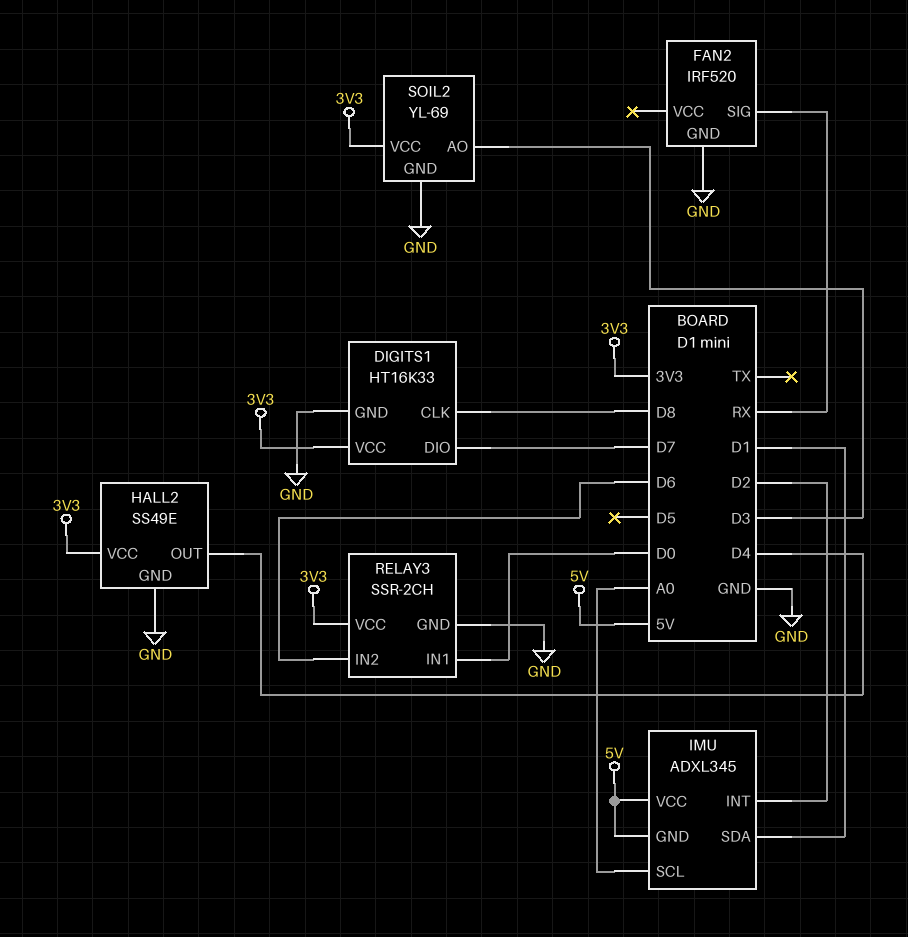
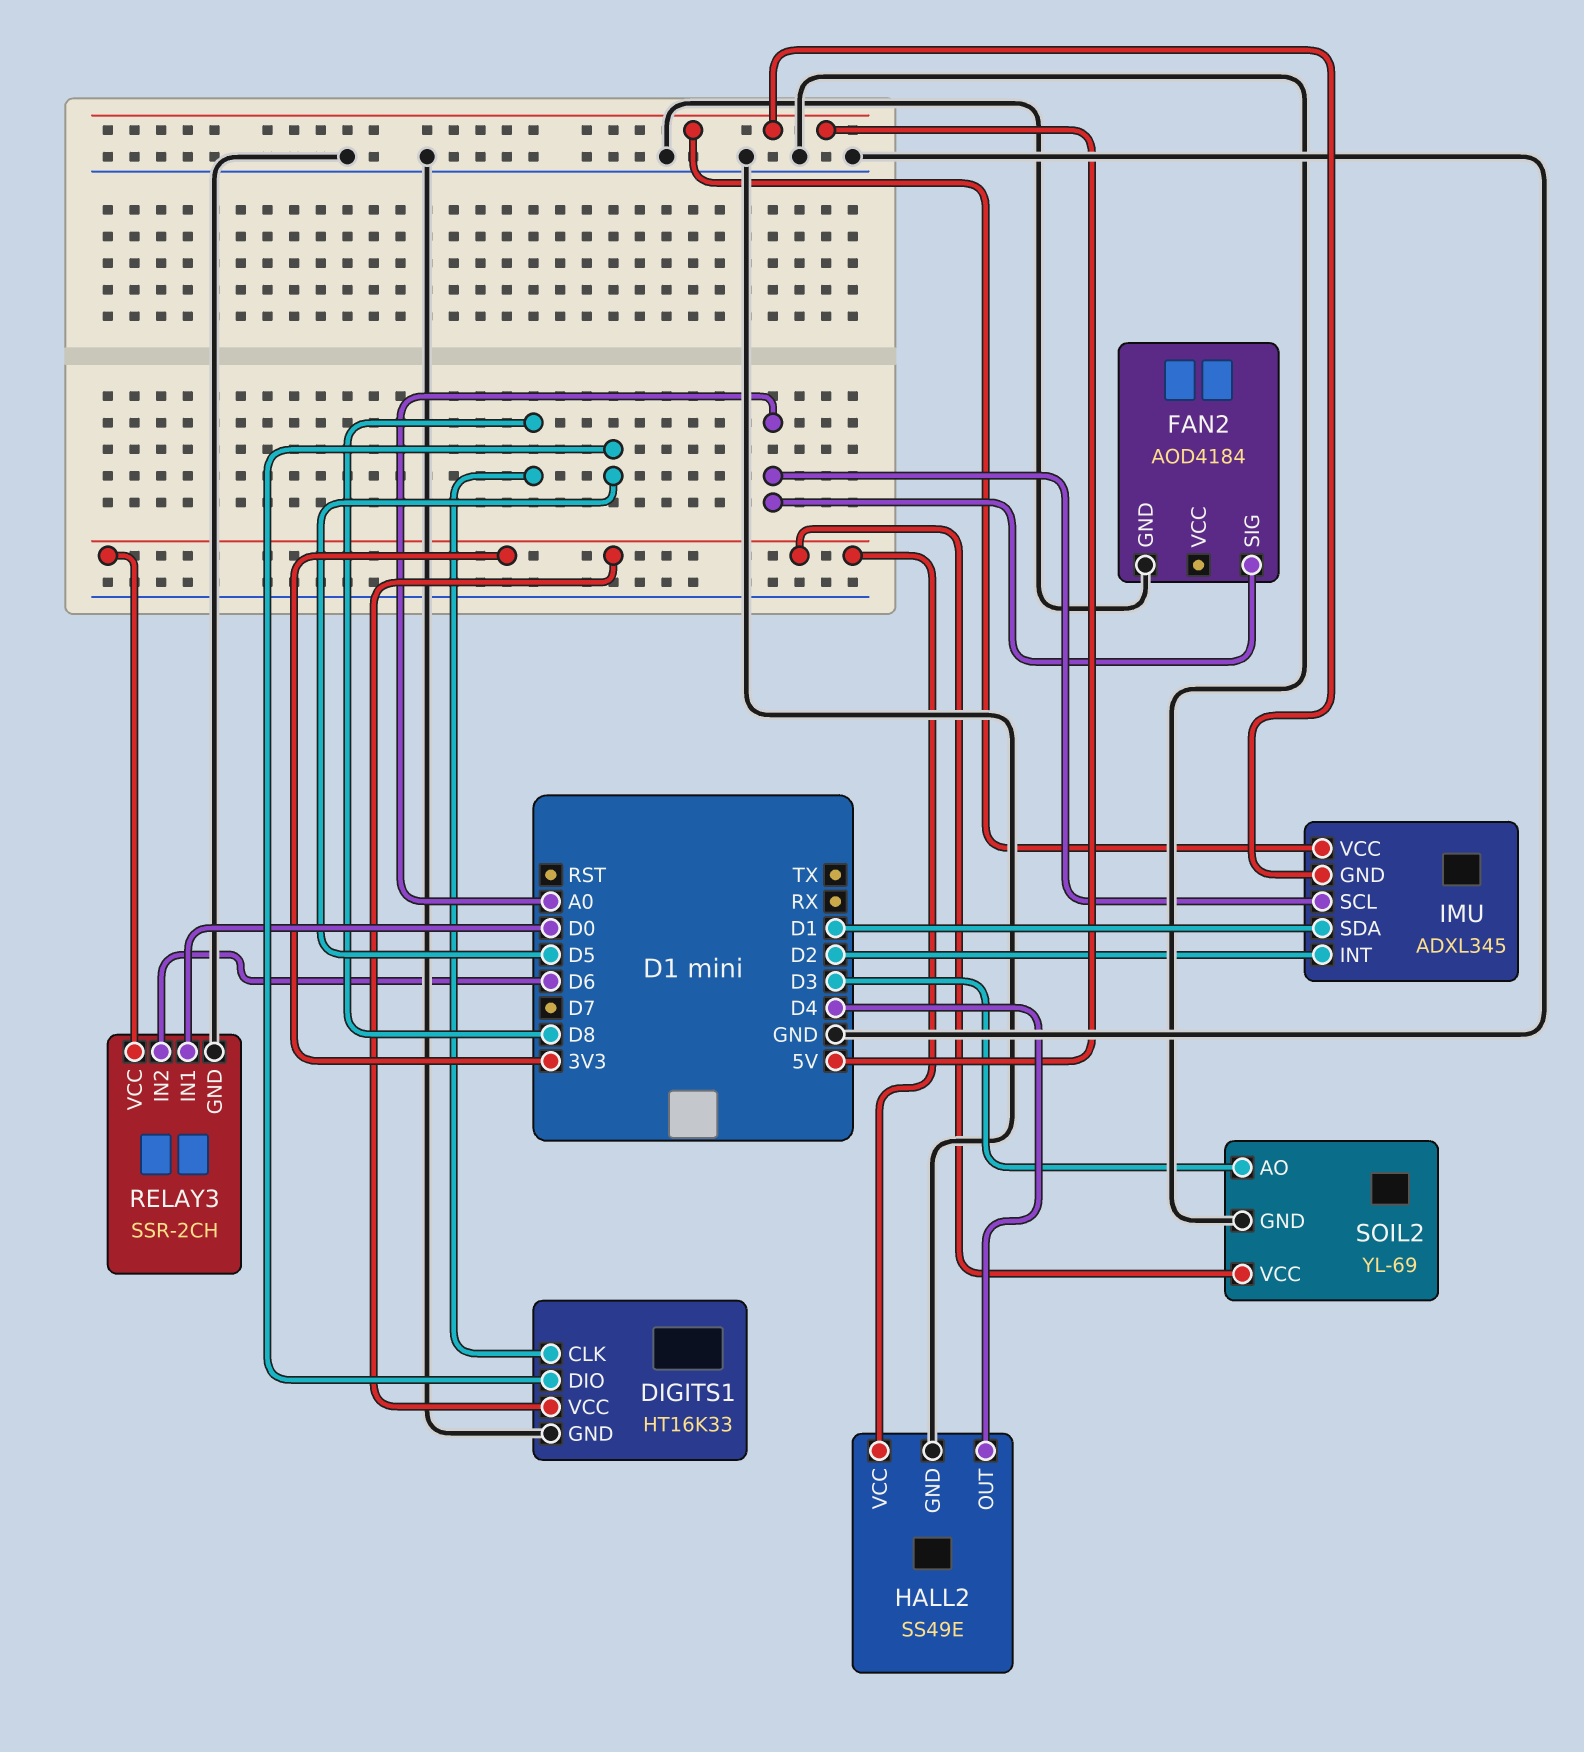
DIGITS1 pin DIO: D7 -> D5
FAN2: IRF520 -> AOD4184
FAN2 pin SIG: RX -> A0

